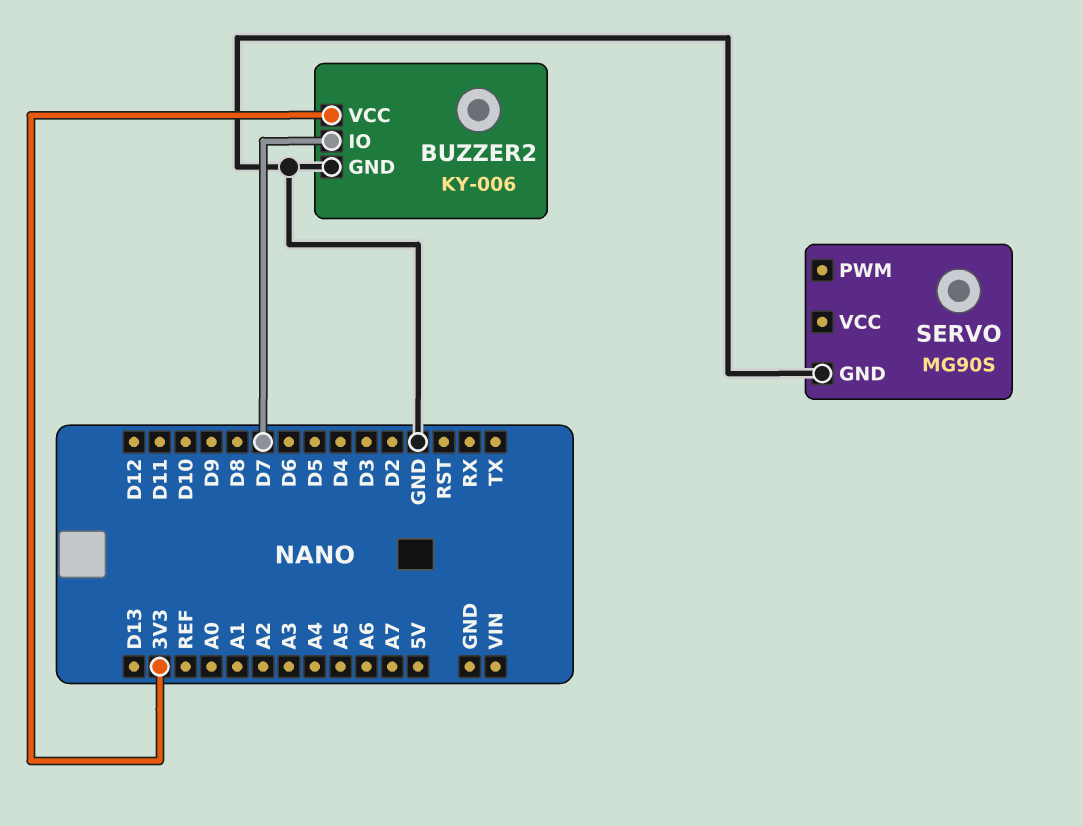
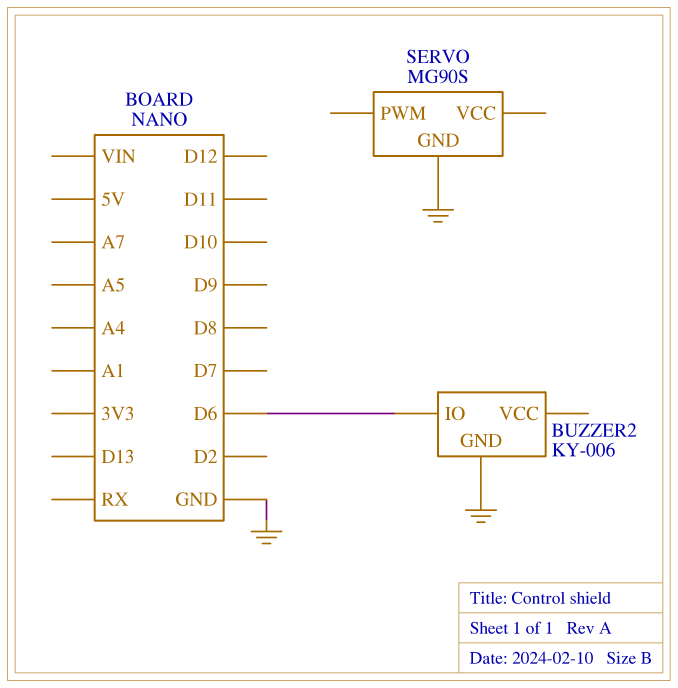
BUZZER2 pin IO: D7 -> D6
BUZZER2 pin VCC: 3V3 -> none

